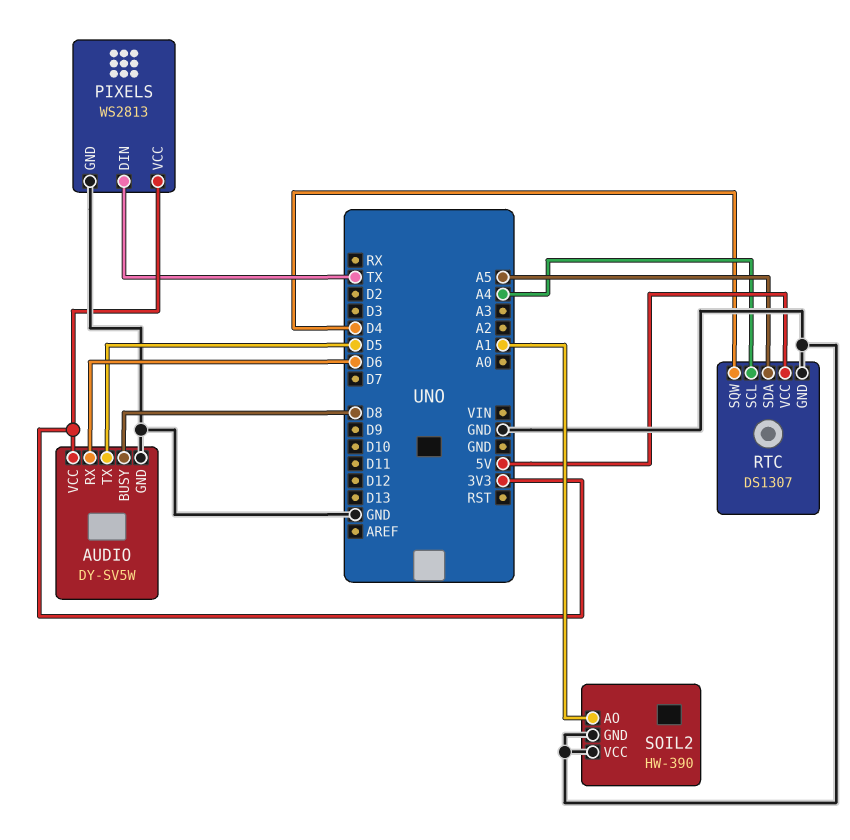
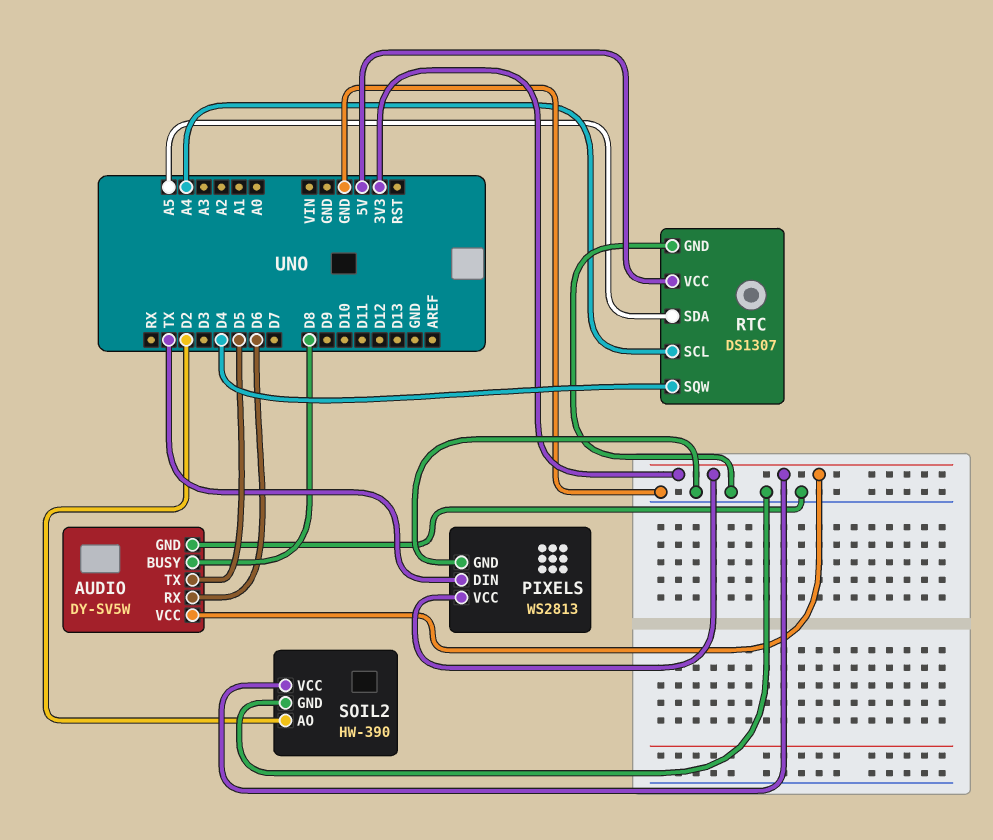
SOIL2 pin AO: A1 -> D2
SOIL2 pin VCC: GND -> 3V3

